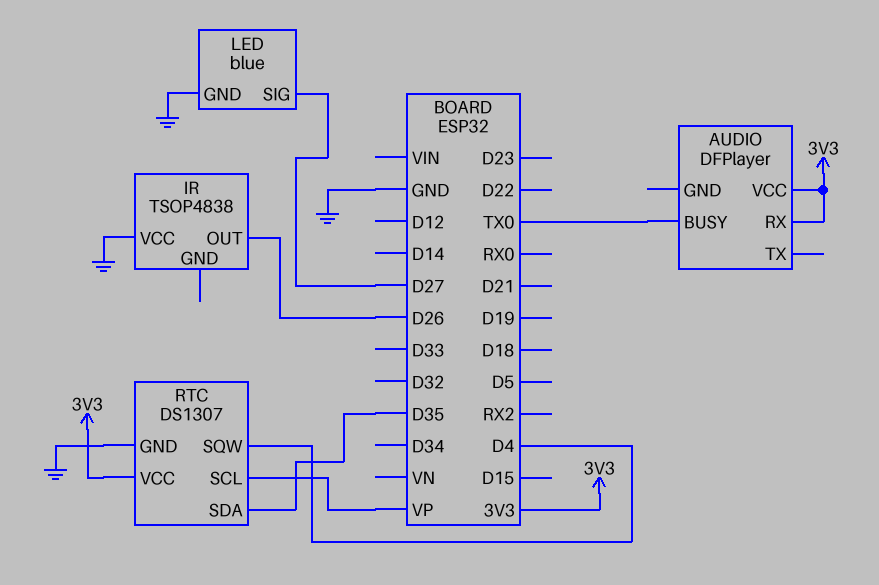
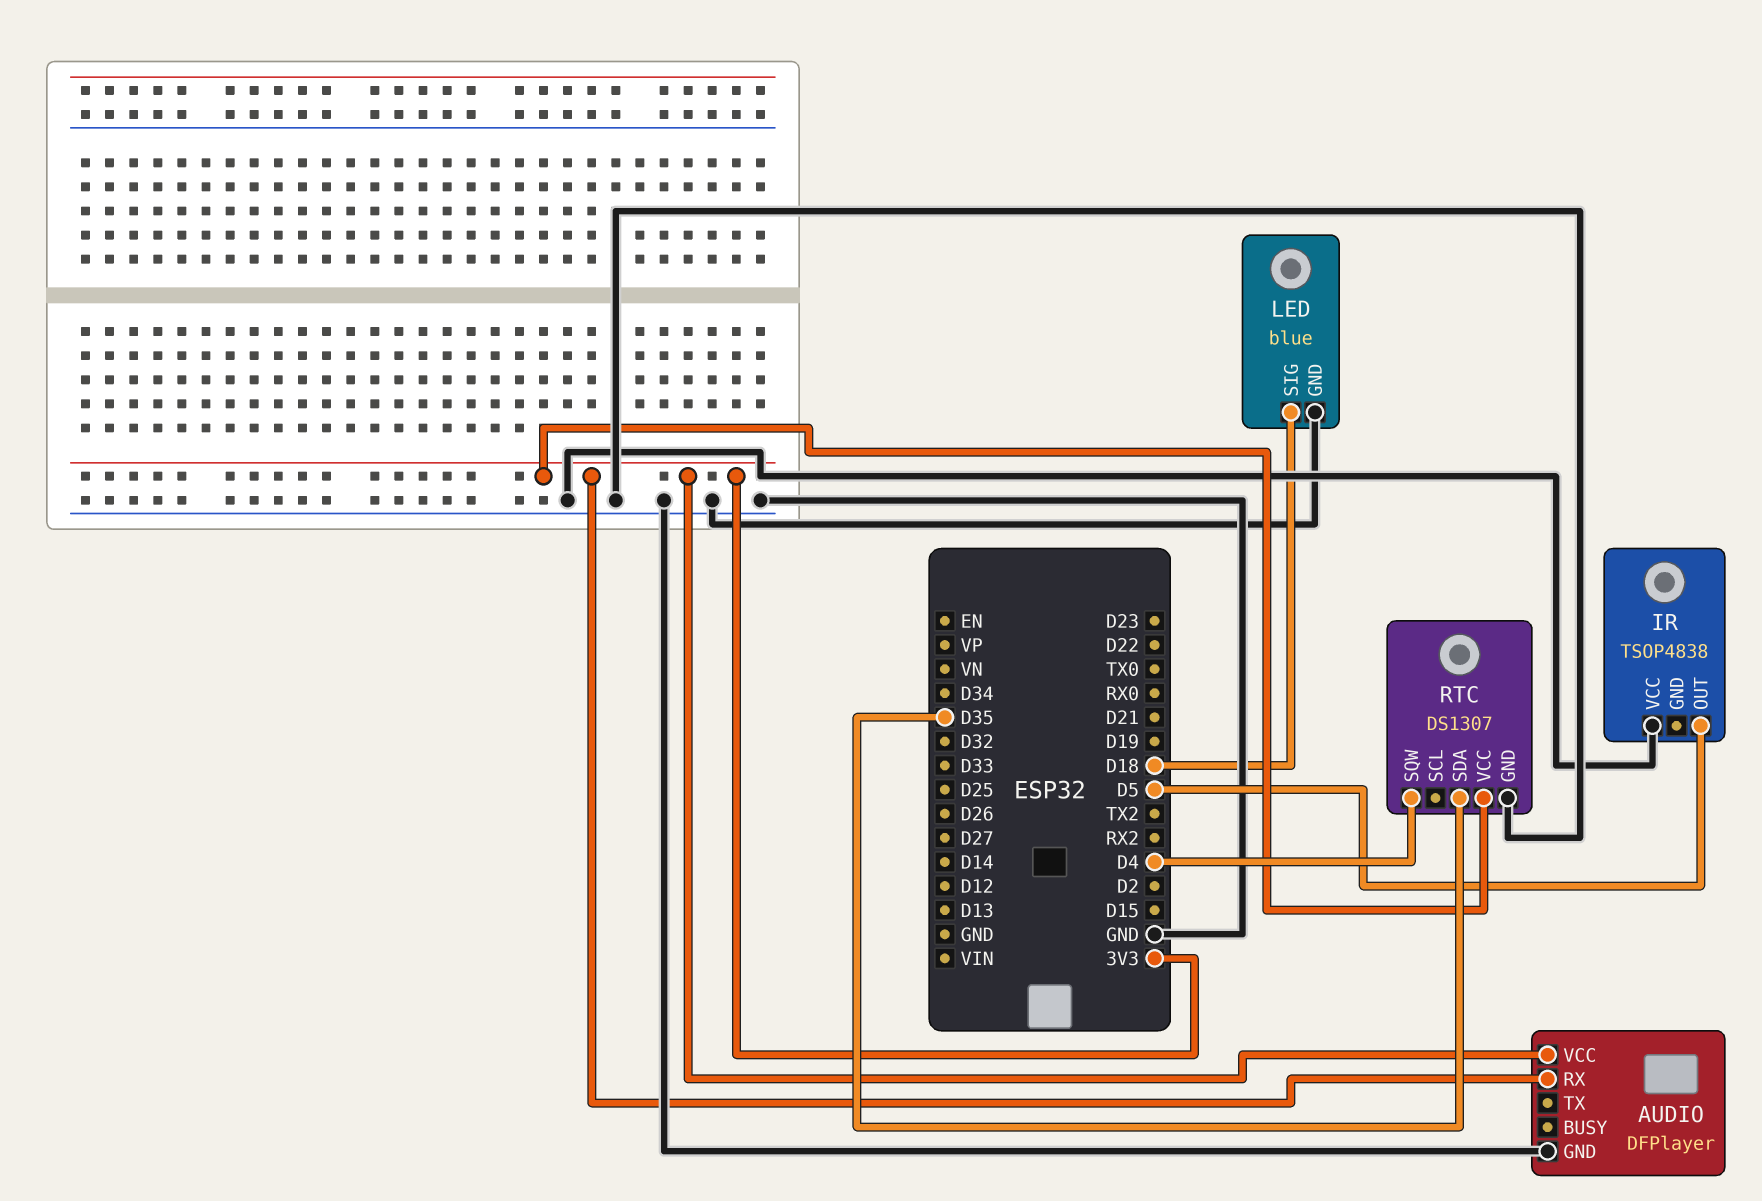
AUDIO pin BUSY: TX0 -> none
AUDIO pin GND: none -> GND
IR pin OUT: D26 -> D5
LED pin SIG: D27 -> D18
RTC pin SCL: VP -> none

